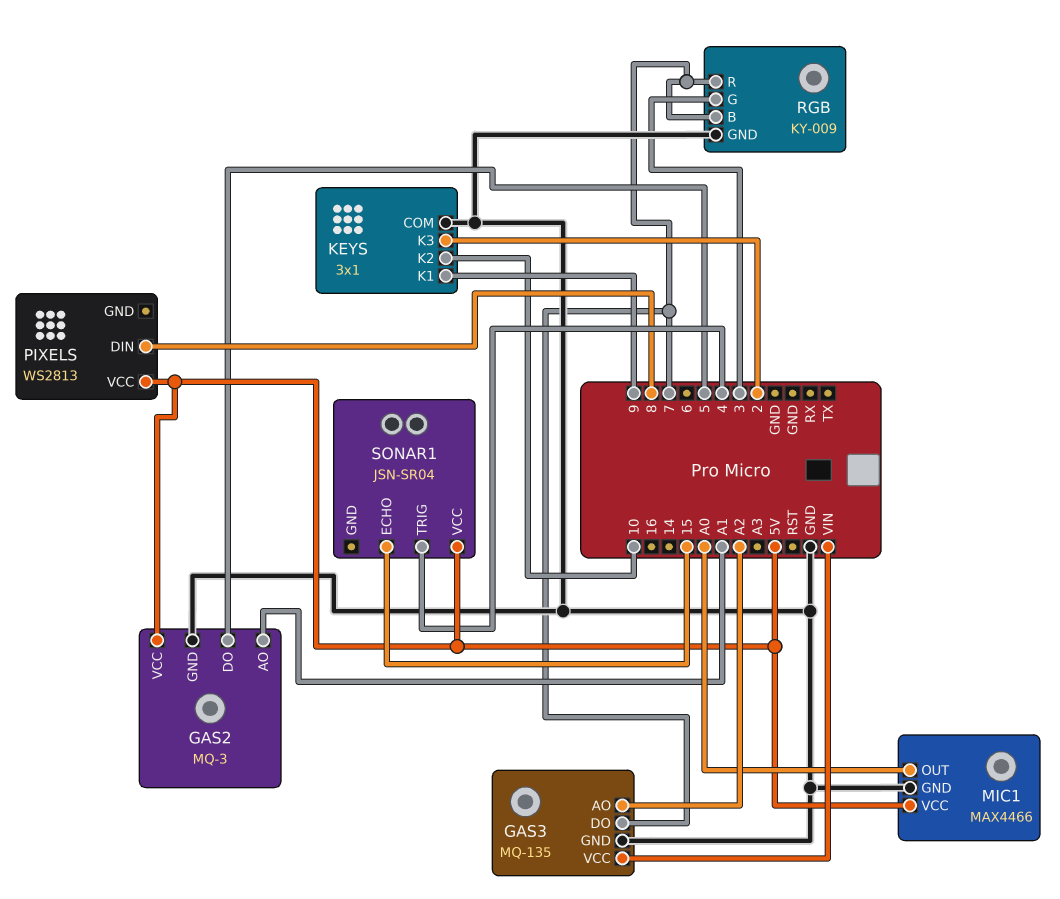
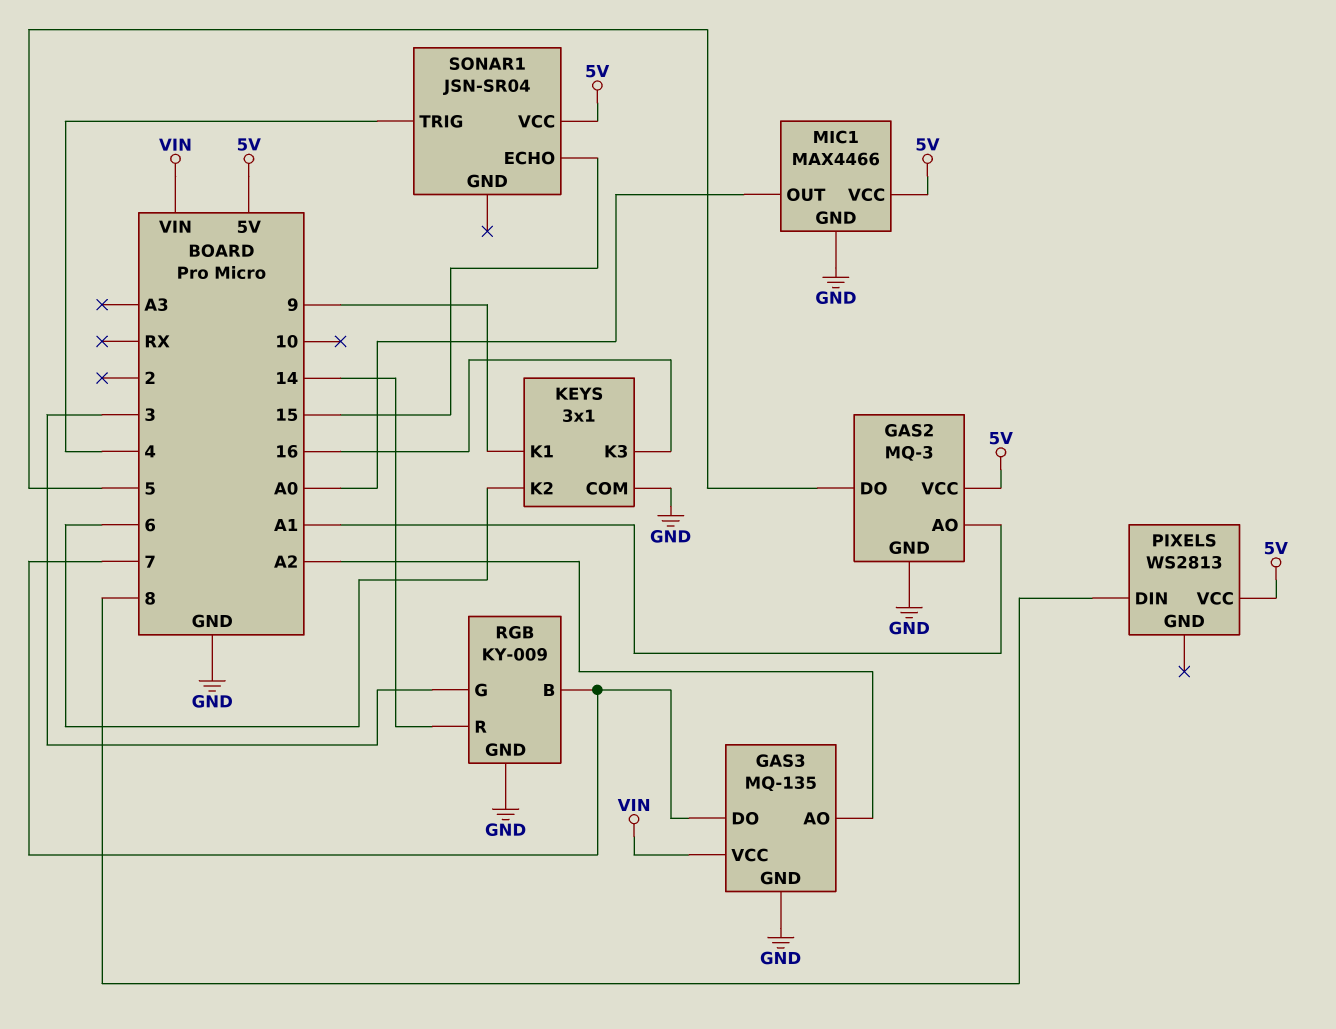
KEYS pin K2: 10 -> 6
KEYS pin K3: 2 -> 16
RGB pin R: 7 -> 14

